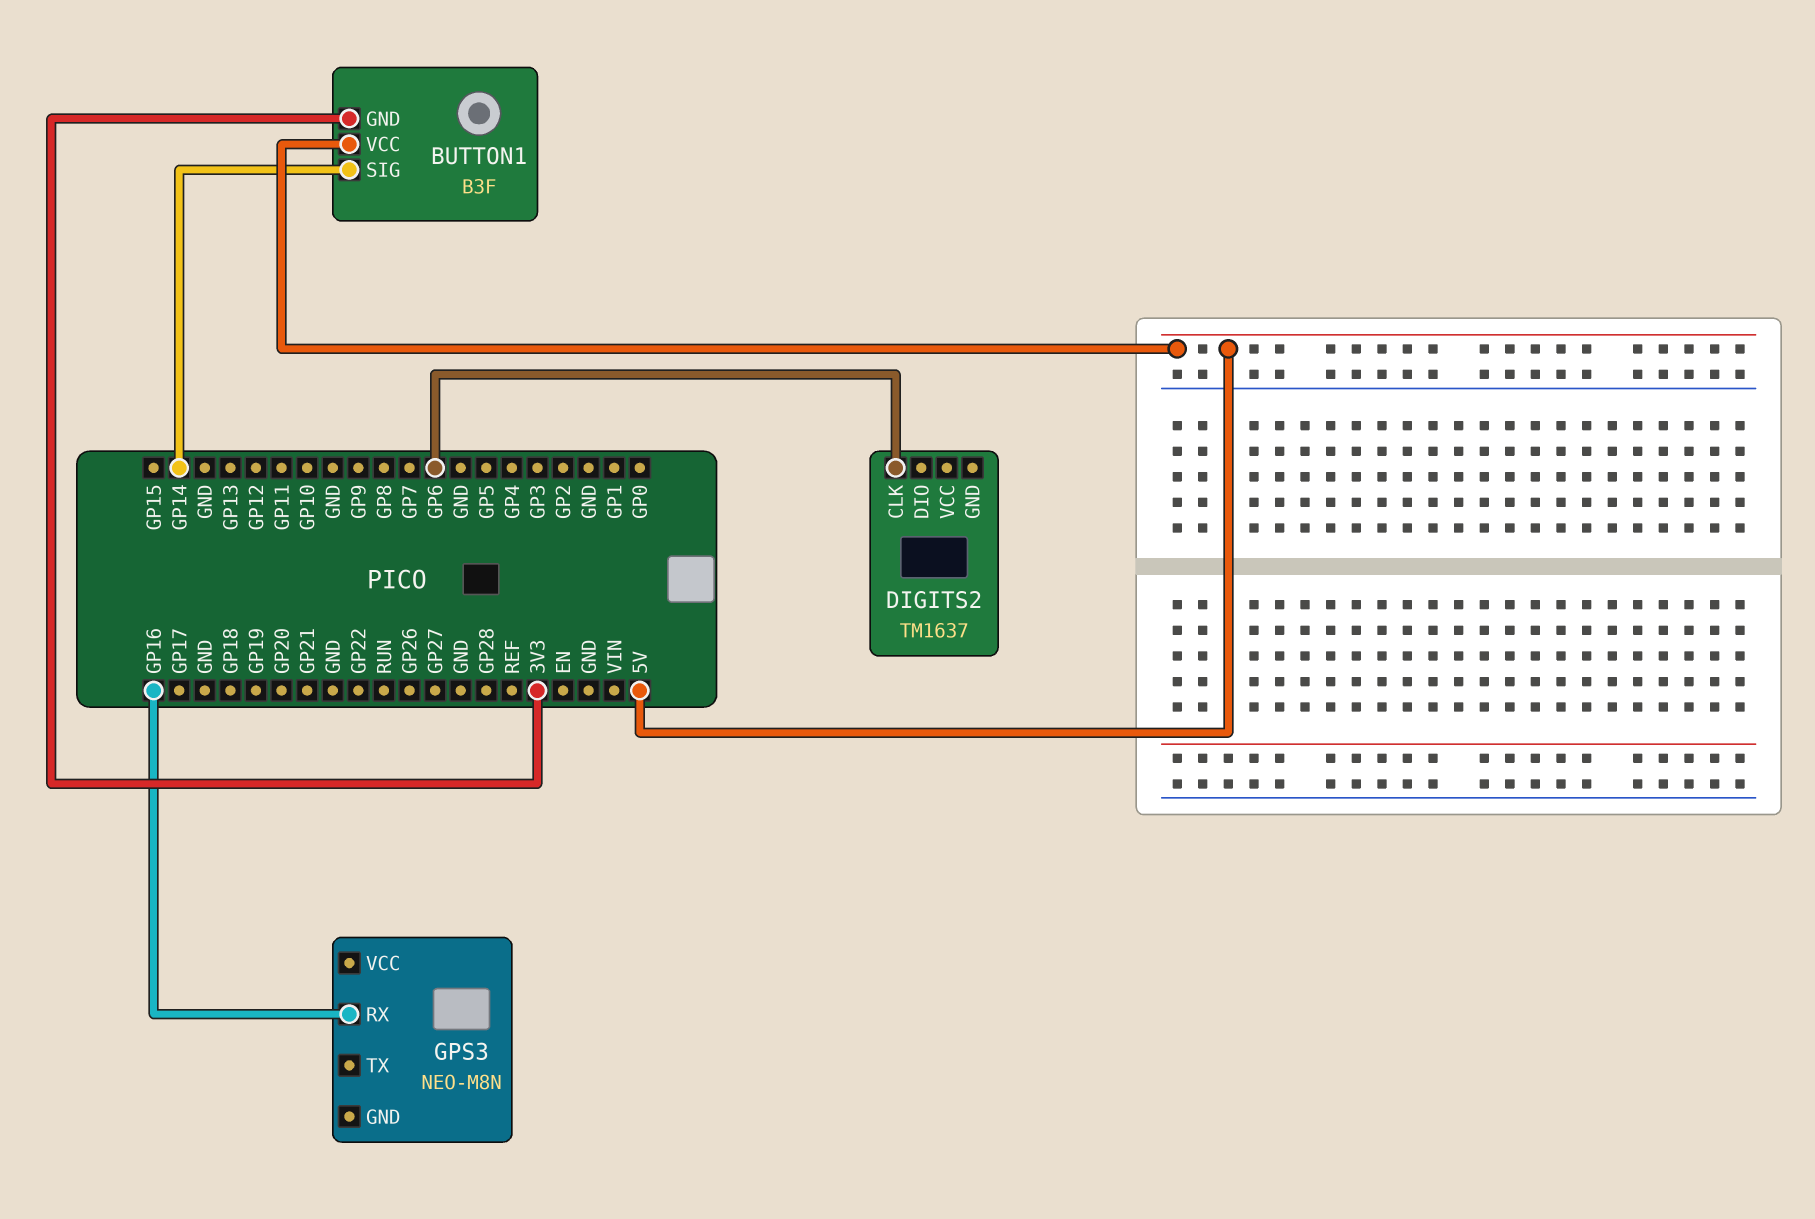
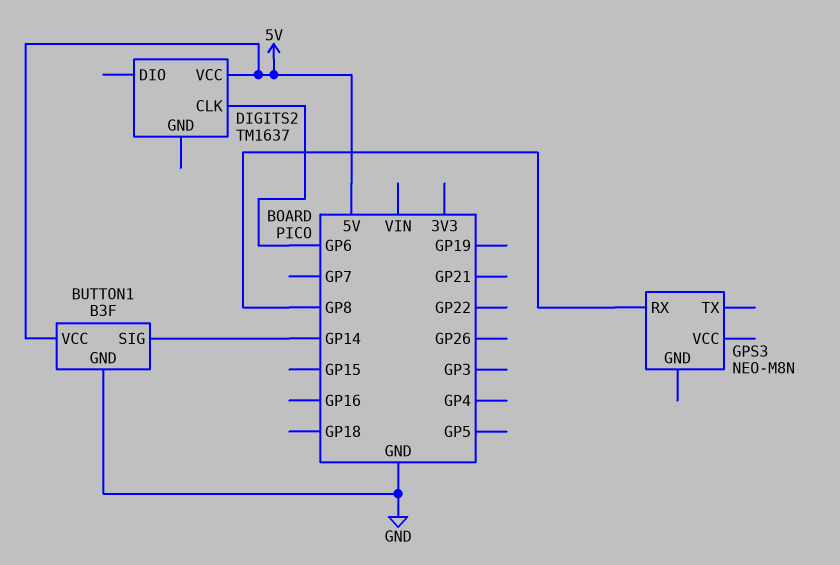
BUTTON1 pin GND: 3V3 -> GND
DIGITS2 pin VCC: none -> 5V
GPS3 pin RX: GP16 -> GP8

